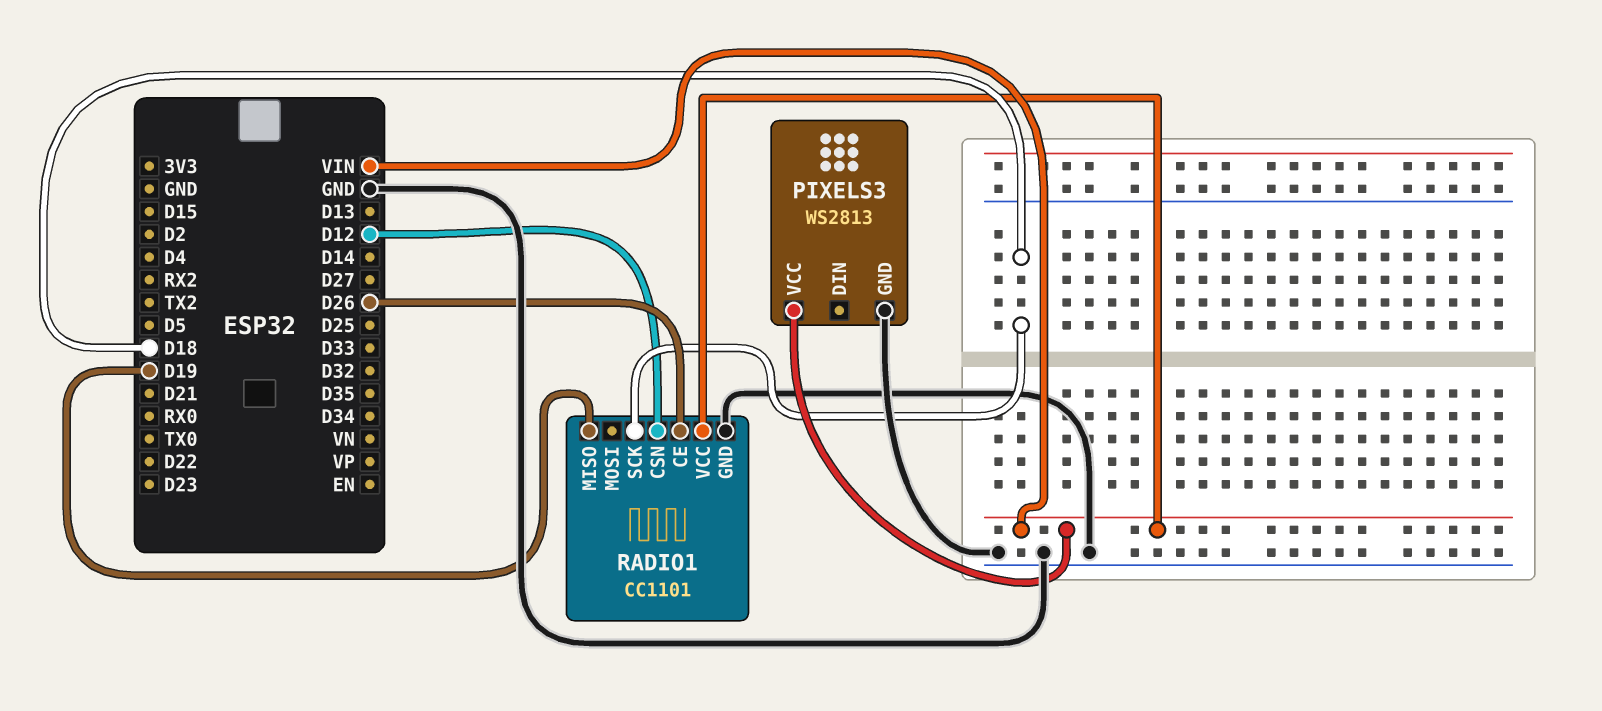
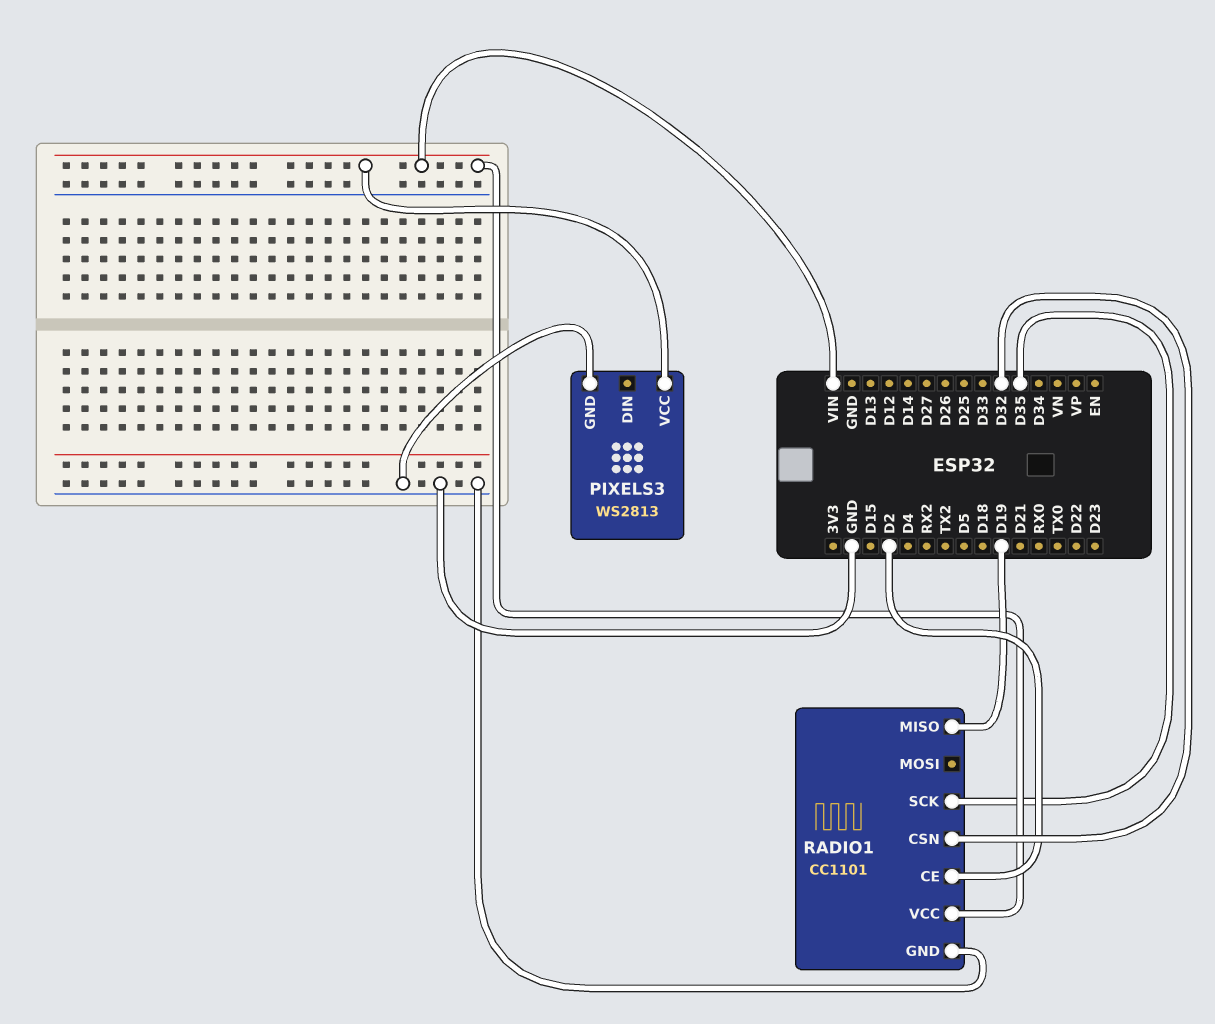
RADIO1 pin CE: D26 -> D2
RADIO1 pin CSN: D12 -> D32
RADIO1 pin SCK: D18 -> D35

